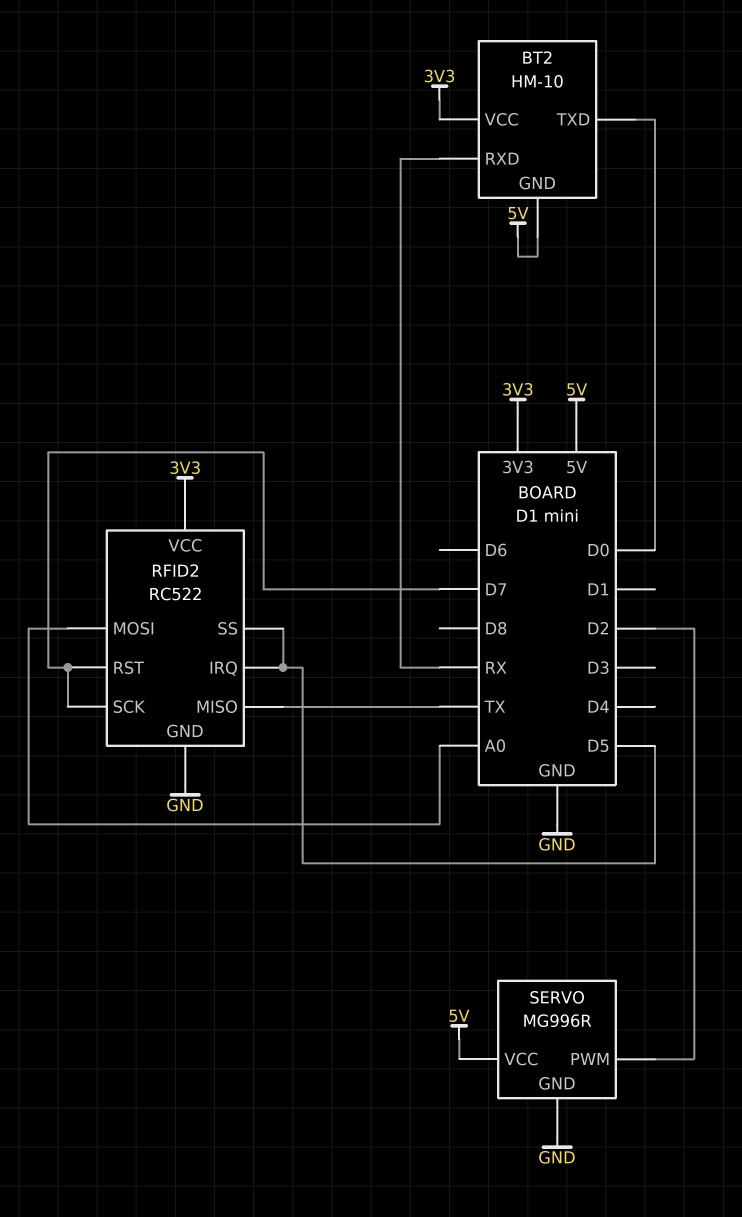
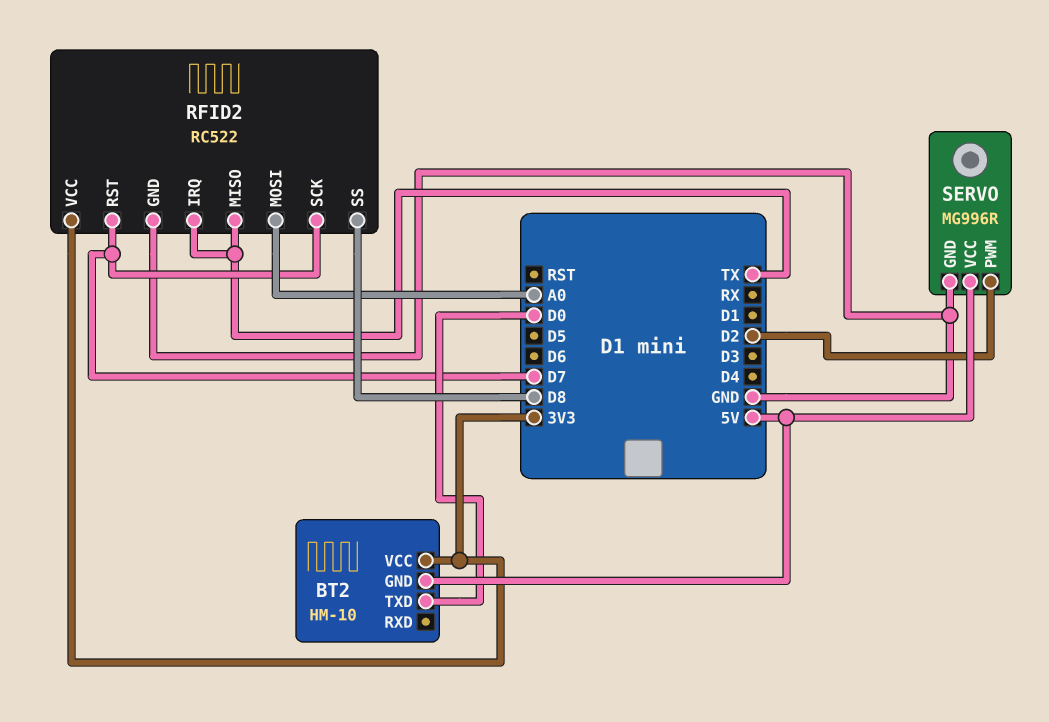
BT2 pin RXD: RX -> none
RFID2 pin IRQ: D5 -> TX
RFID2 pin SS: D5 -> D8

